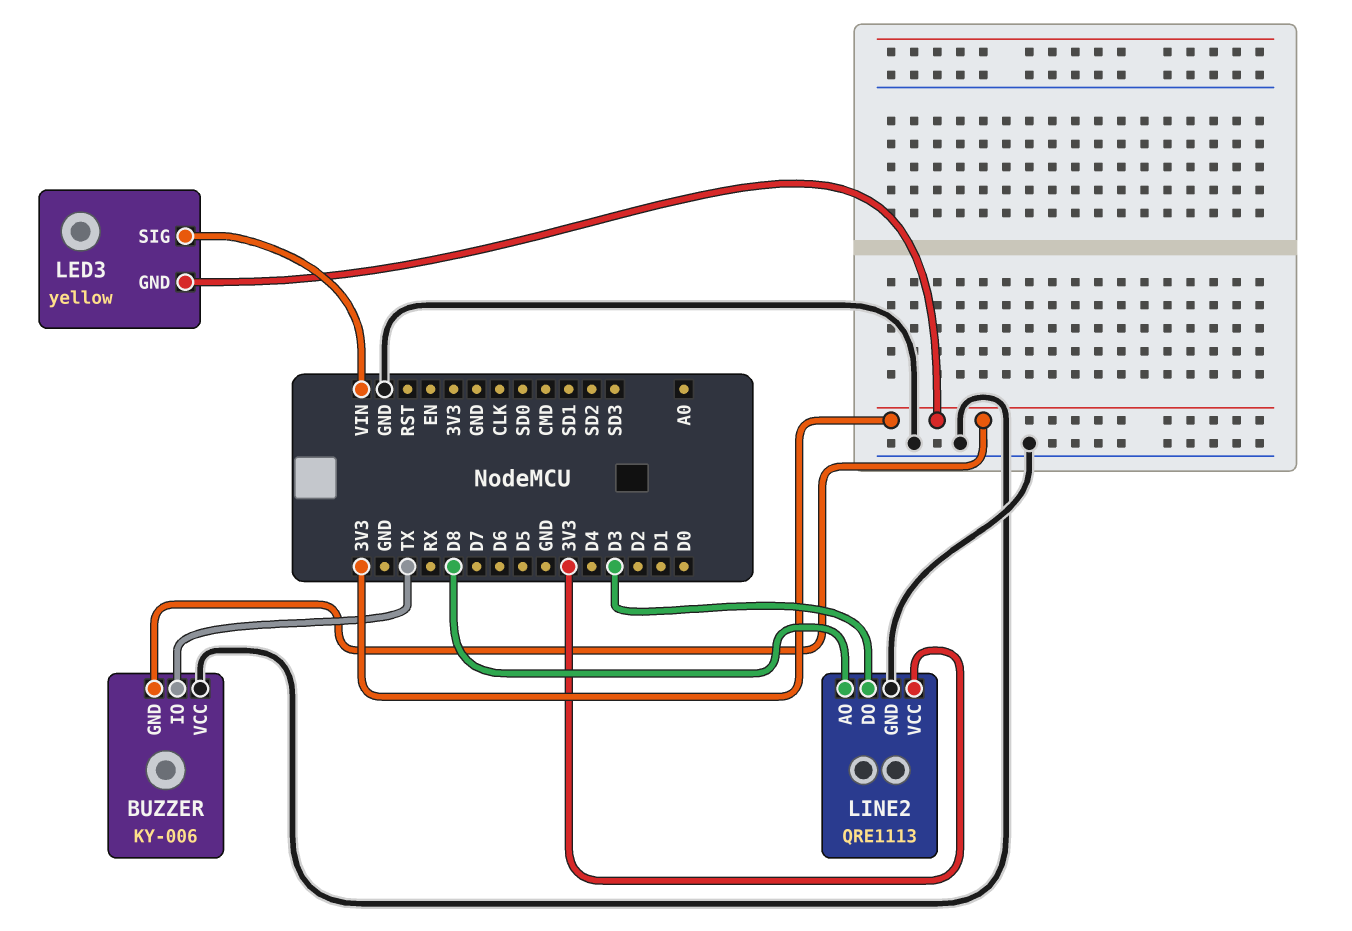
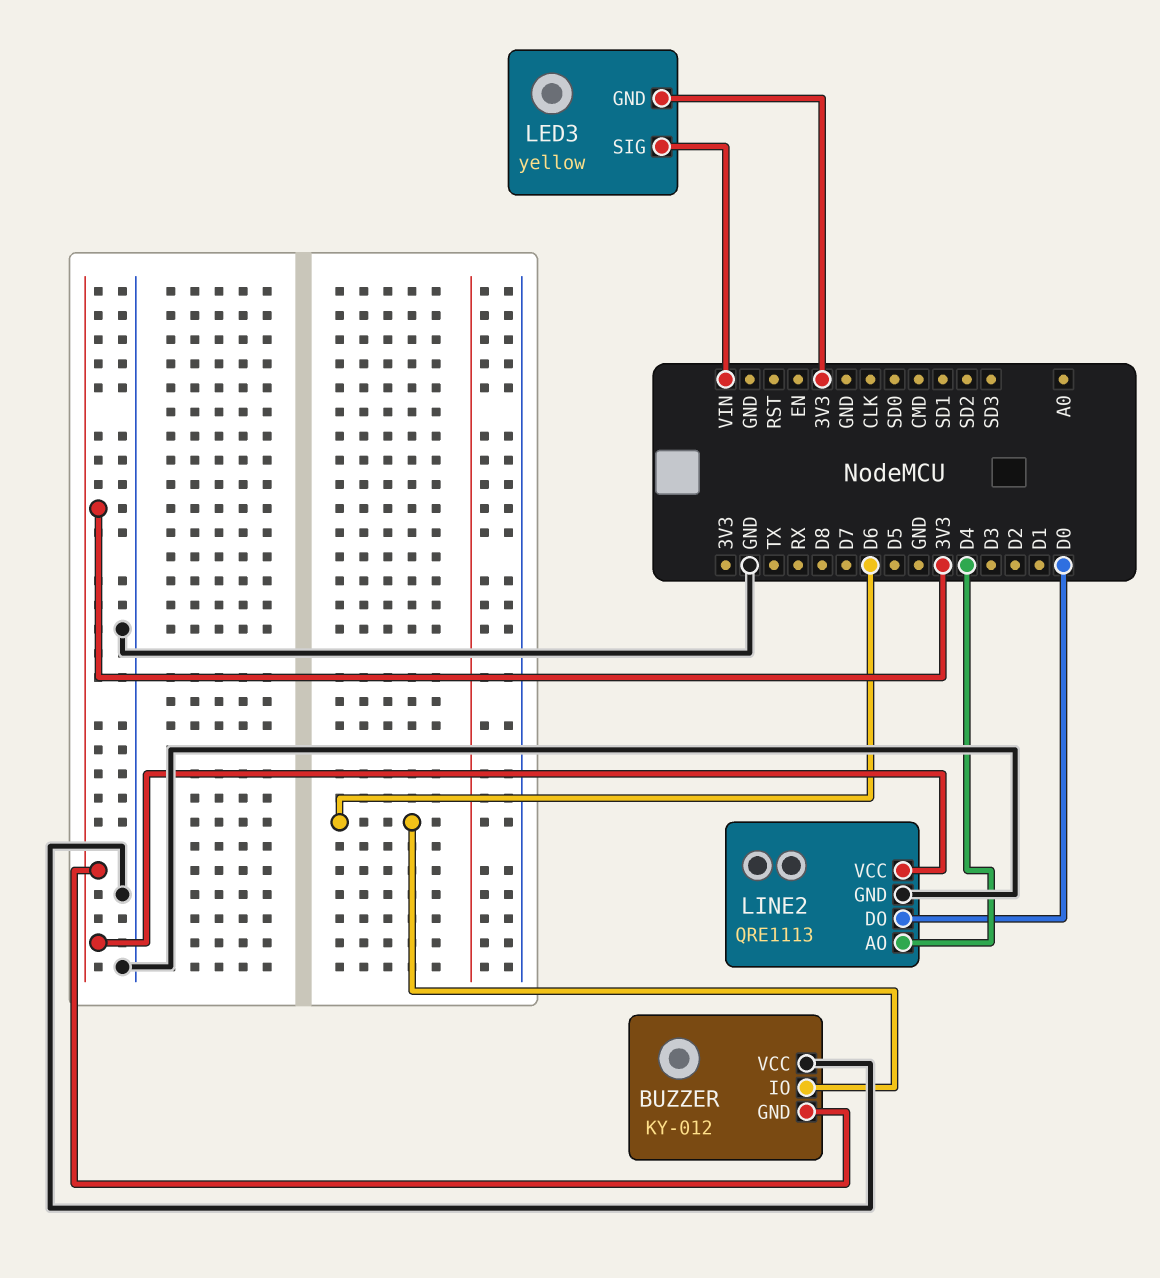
BUZZER: KY-006 -> KY-012
BUZZER pin IO: TX -> D6
LINE2 pin AO: D8 -> D4
LINE2 pin DO: D3 -> D0

